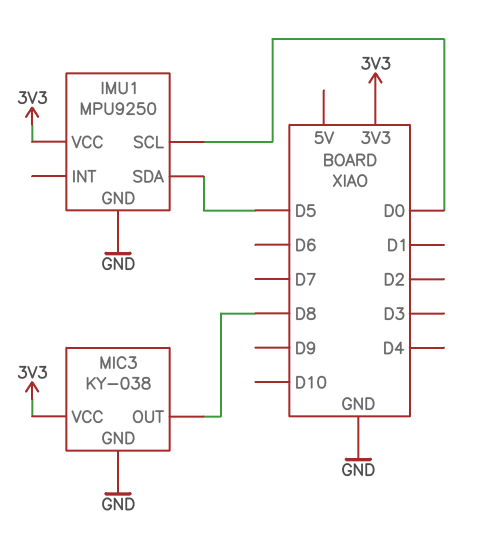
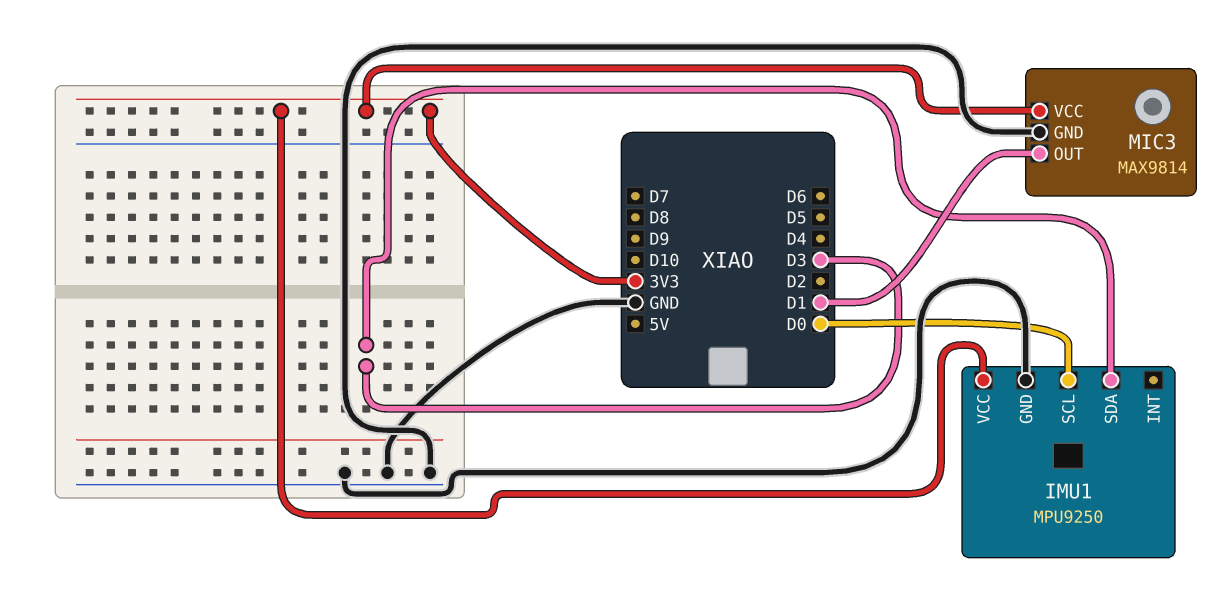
IMU1 pin SDA: D5 -> D3
MIC3: KY-038 -> MAX9814
MIC3 pin OUT: D8 -> D1

